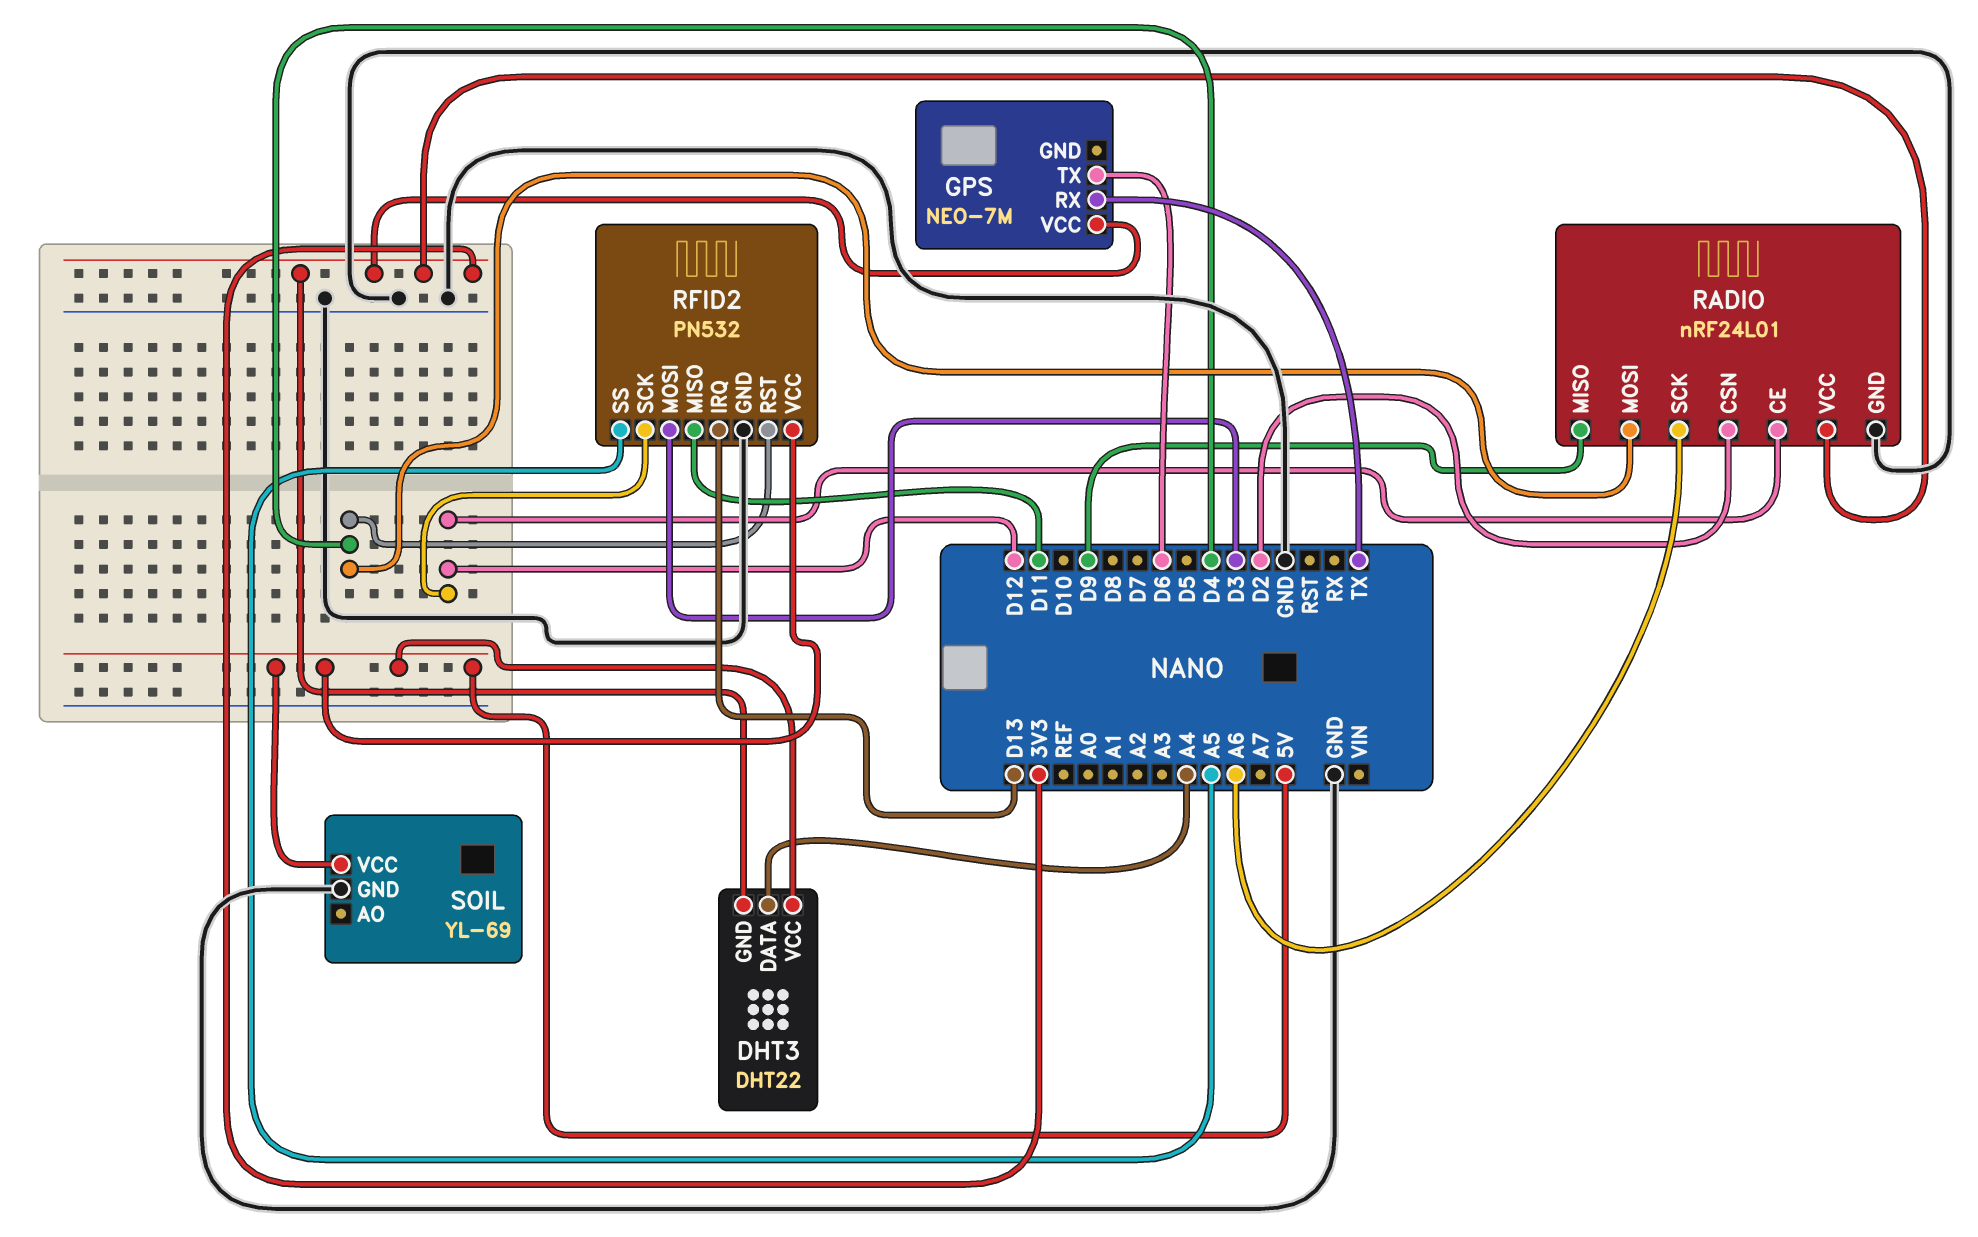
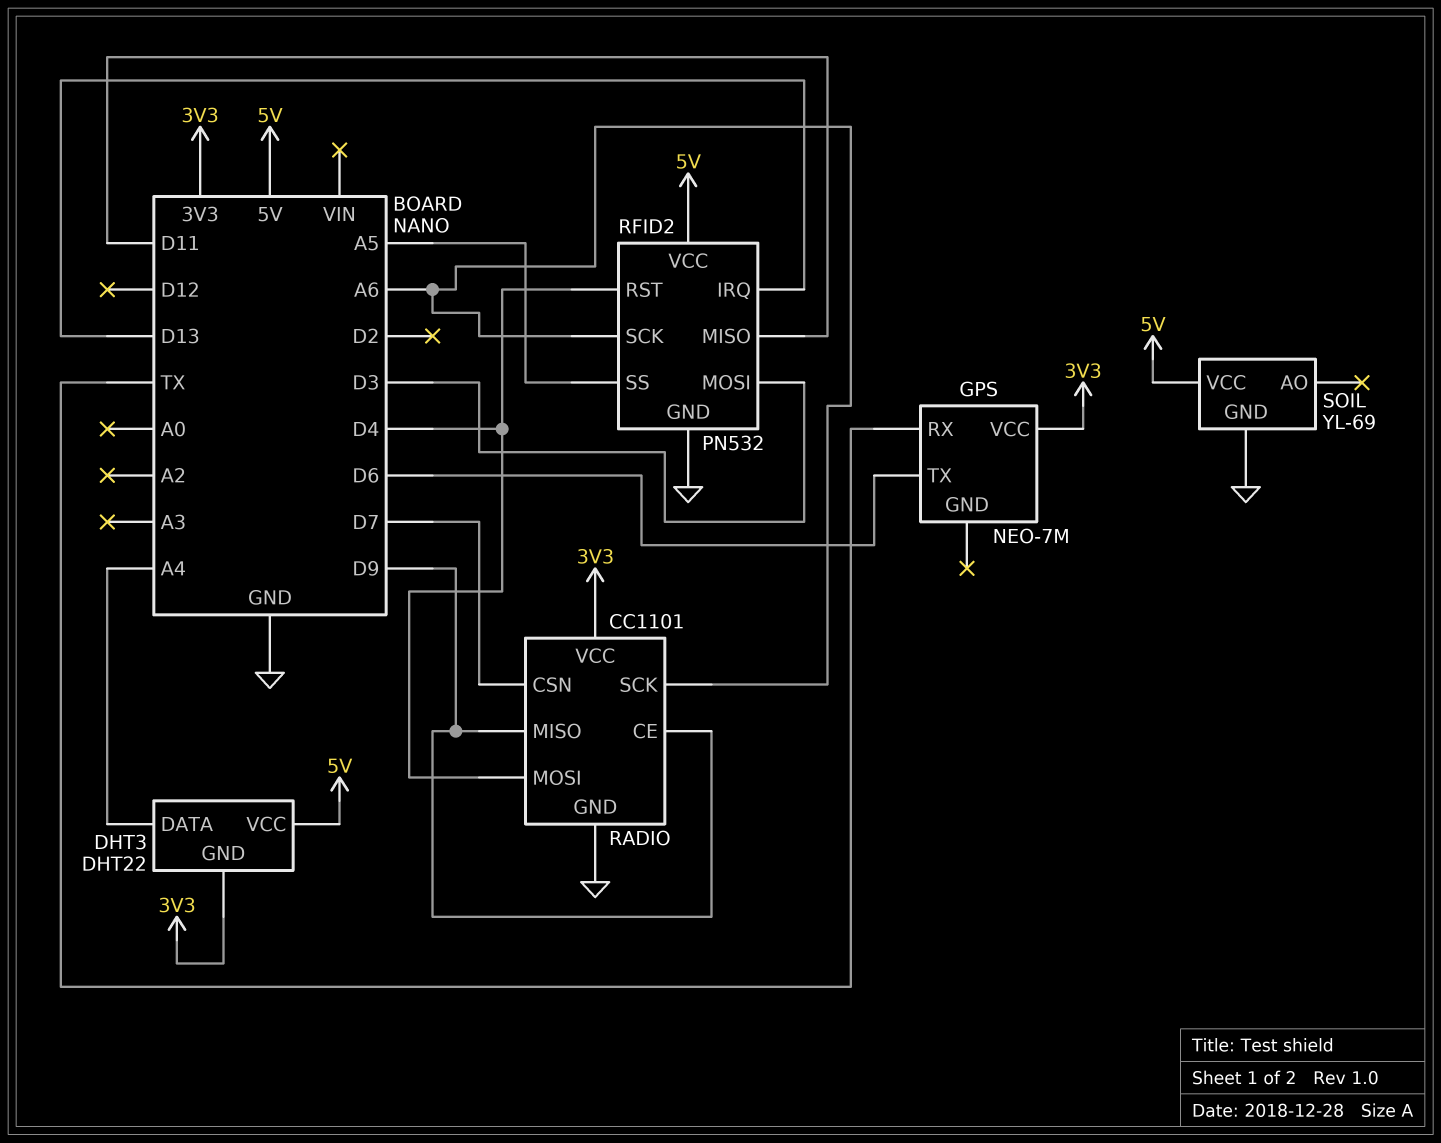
RADIO: nRF24L01 -> CC1101
RADIO pin CE: D12 -> D9
RADIO pin CSN: D2 -> D7
RFID2 pin SCK: D12 -> A6

